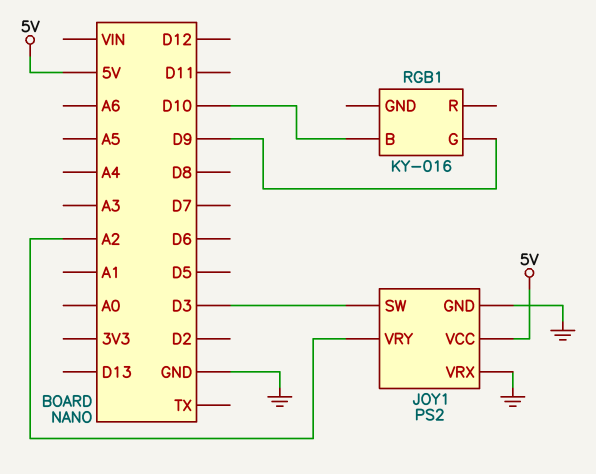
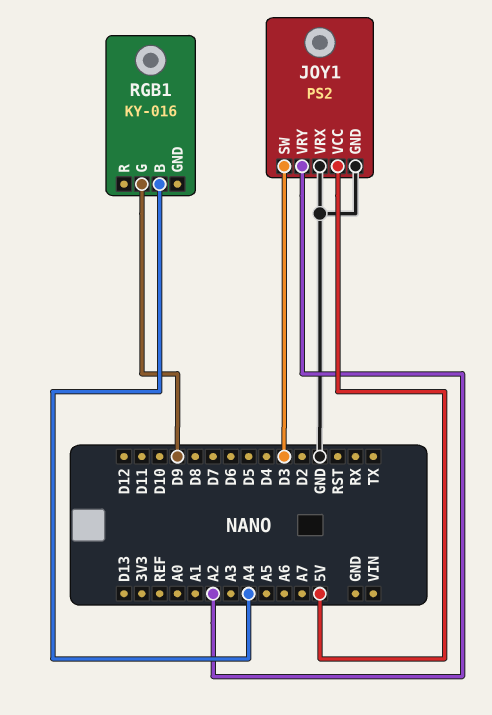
RGB1 pin B: D10 -> A4

